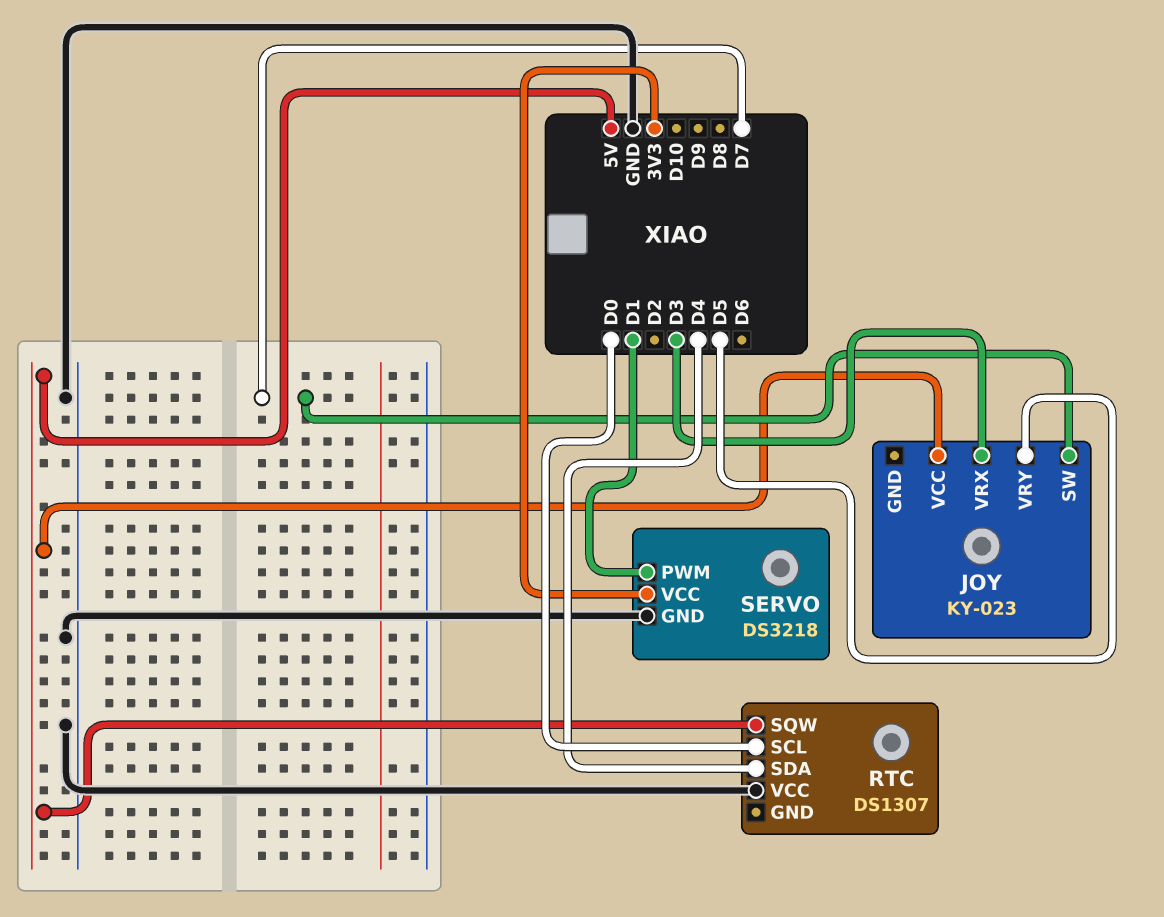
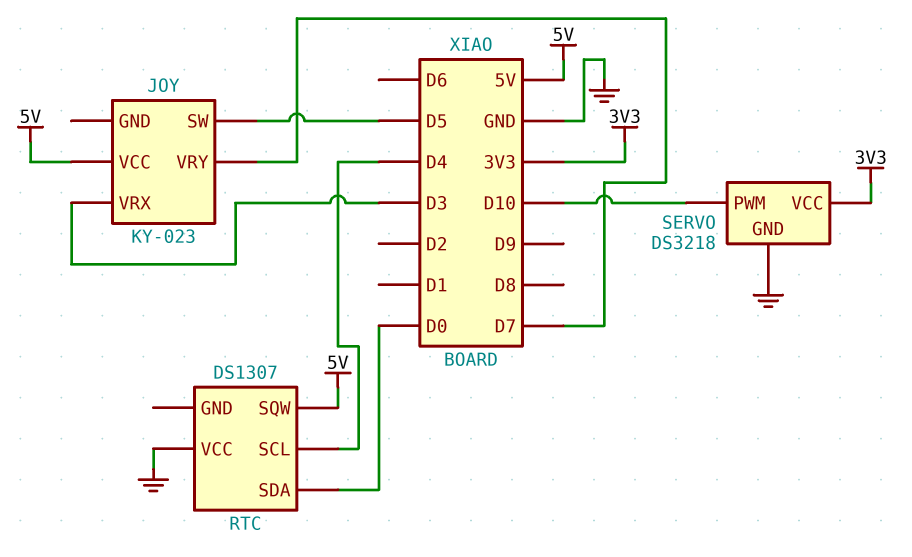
JOY pin SW: D7 -> D5
JOY pin VRY: D5 -> D7
RTC pin SCL: D0 -> D4
RTC pin SDA: D4 -> D0
SERVO pin PWM: D1 -> D10

